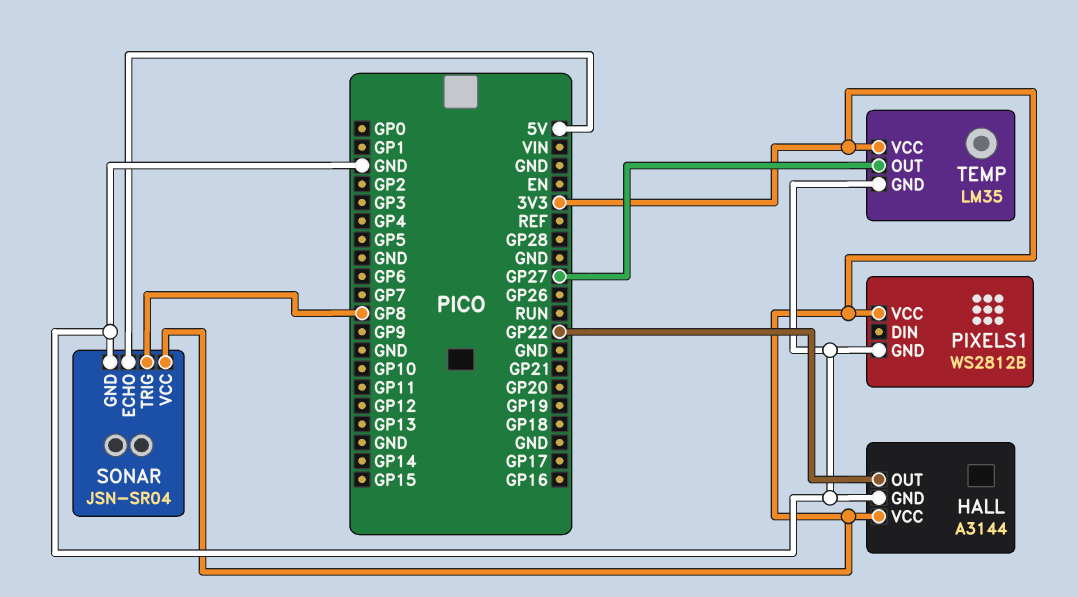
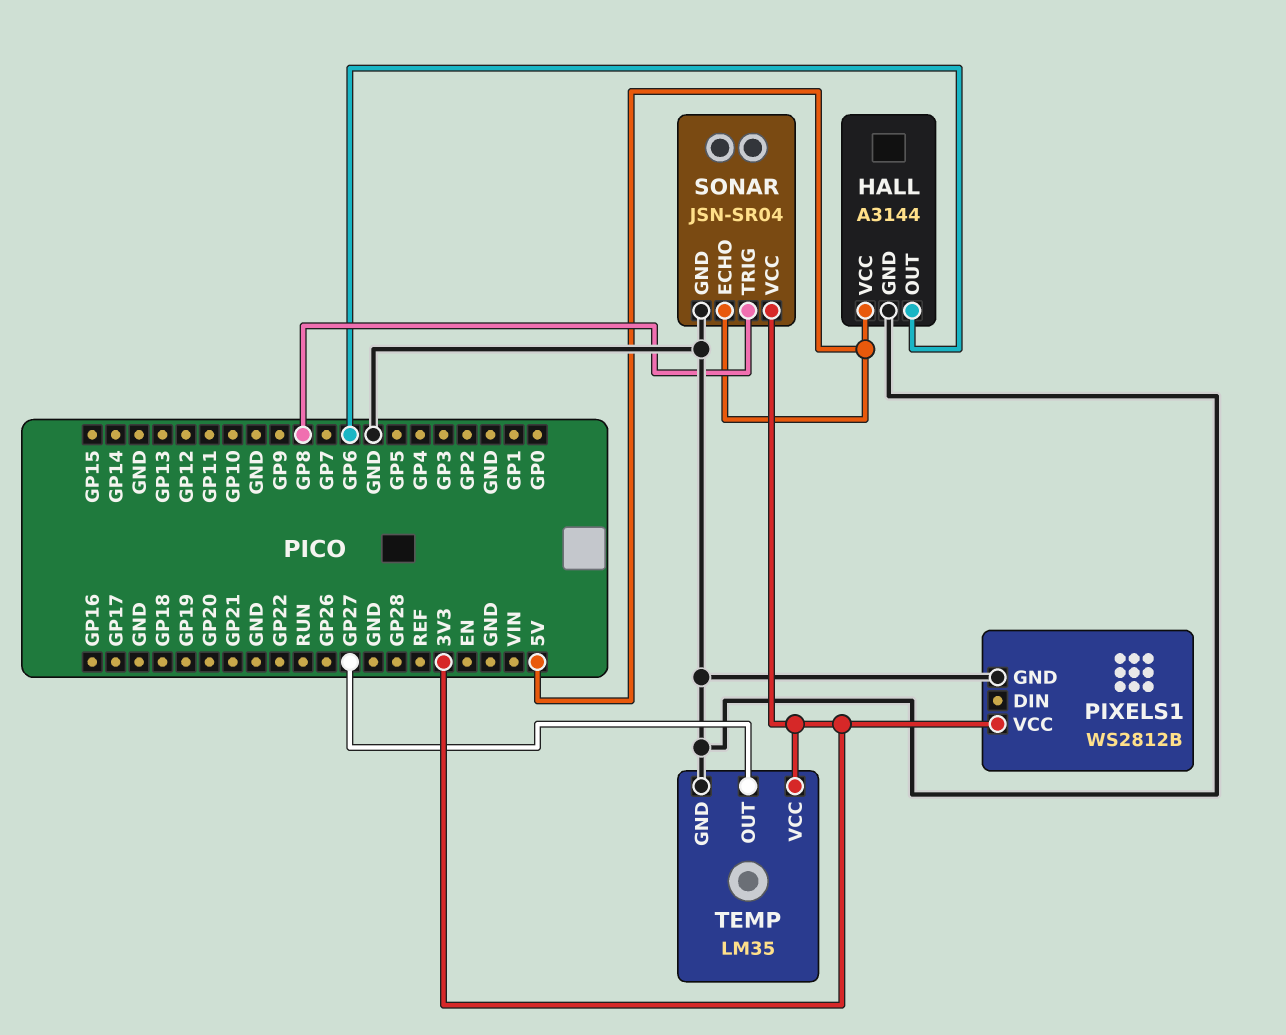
HALL pin OUT: GP22 -> GP6
HALL pin VCC: 3V3 -> 5V

